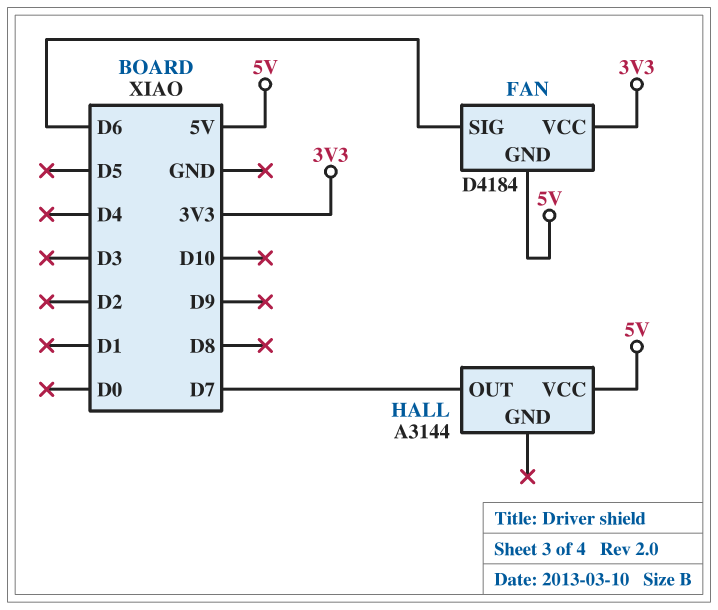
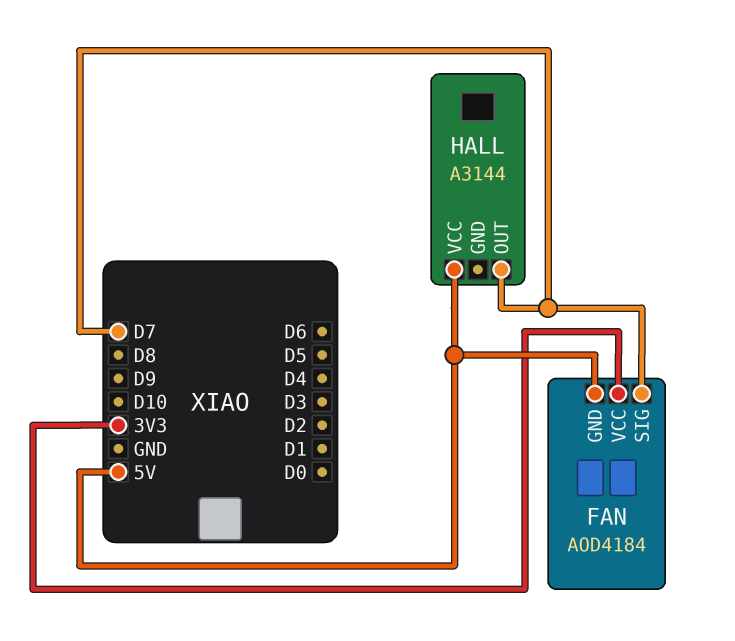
FAN: D4184 -> AOD4184
FAN pin SIG: D6 -> D7

